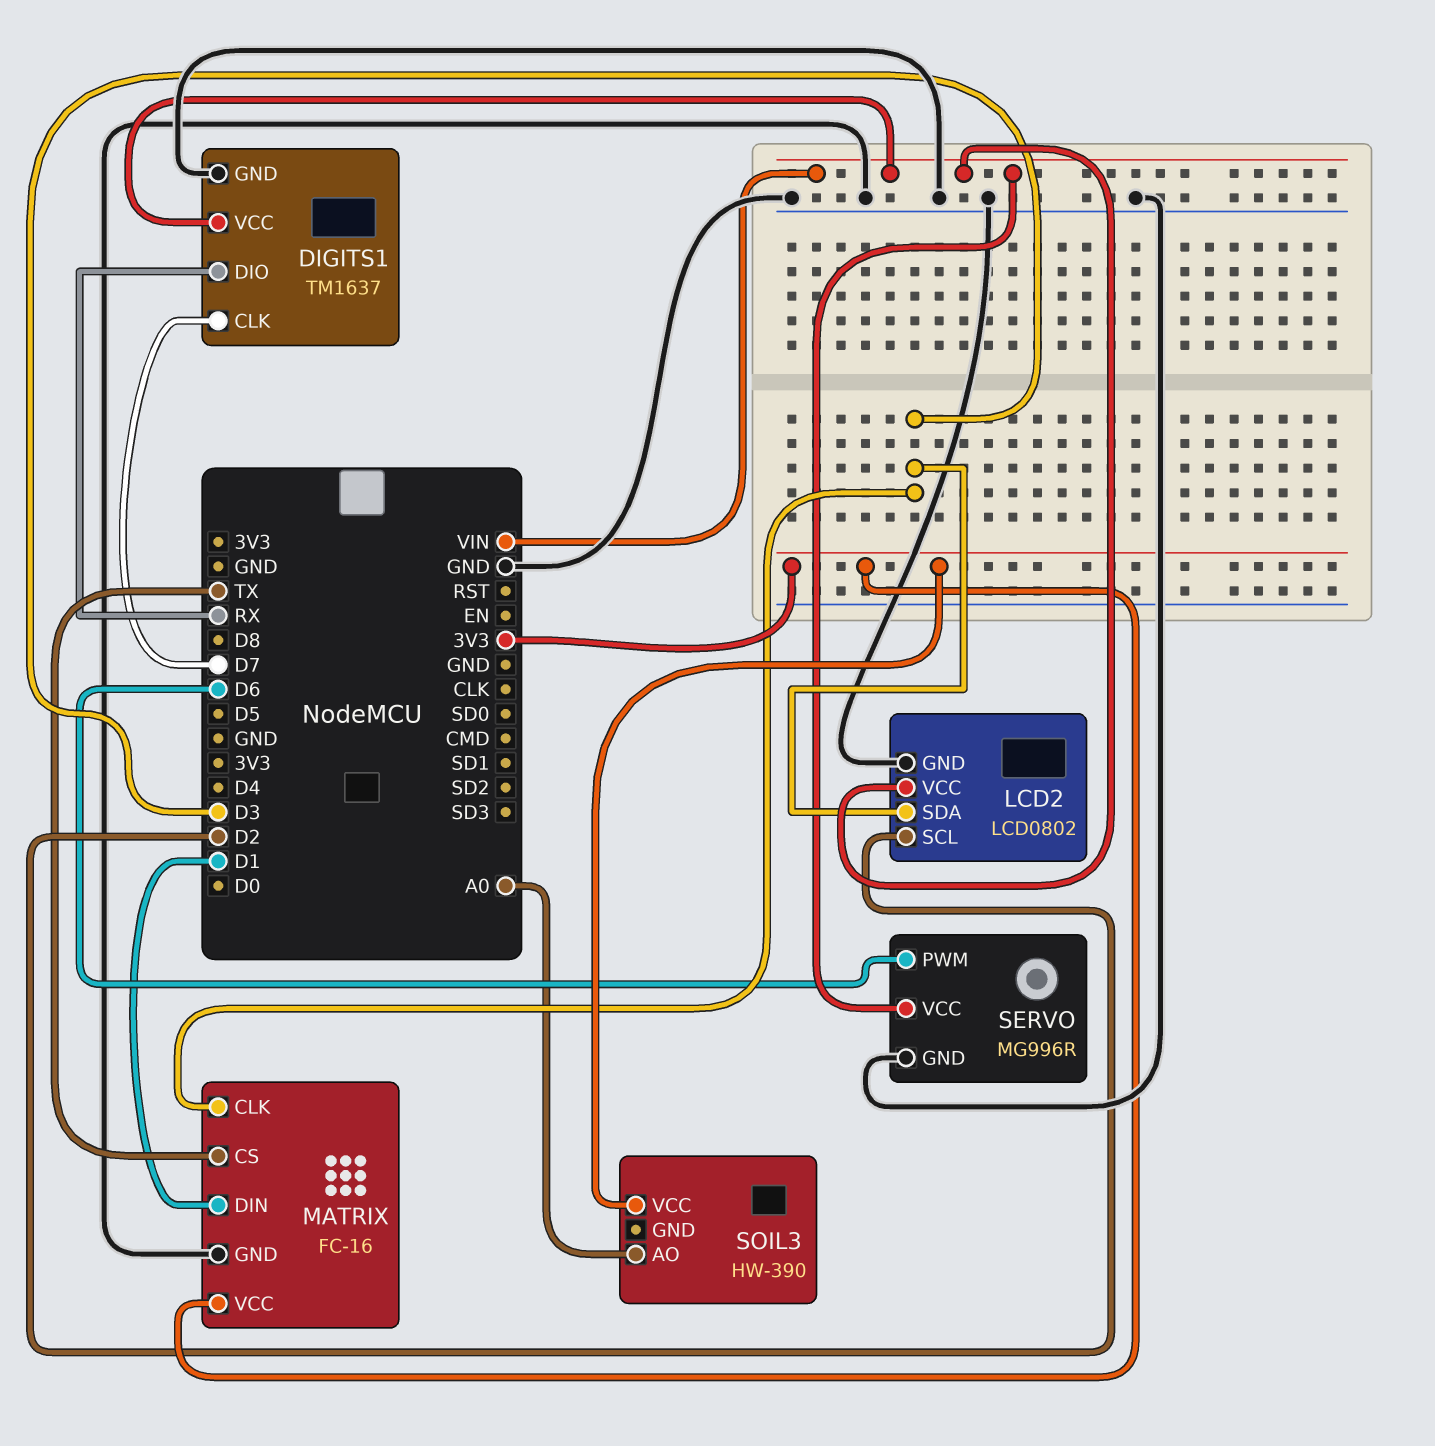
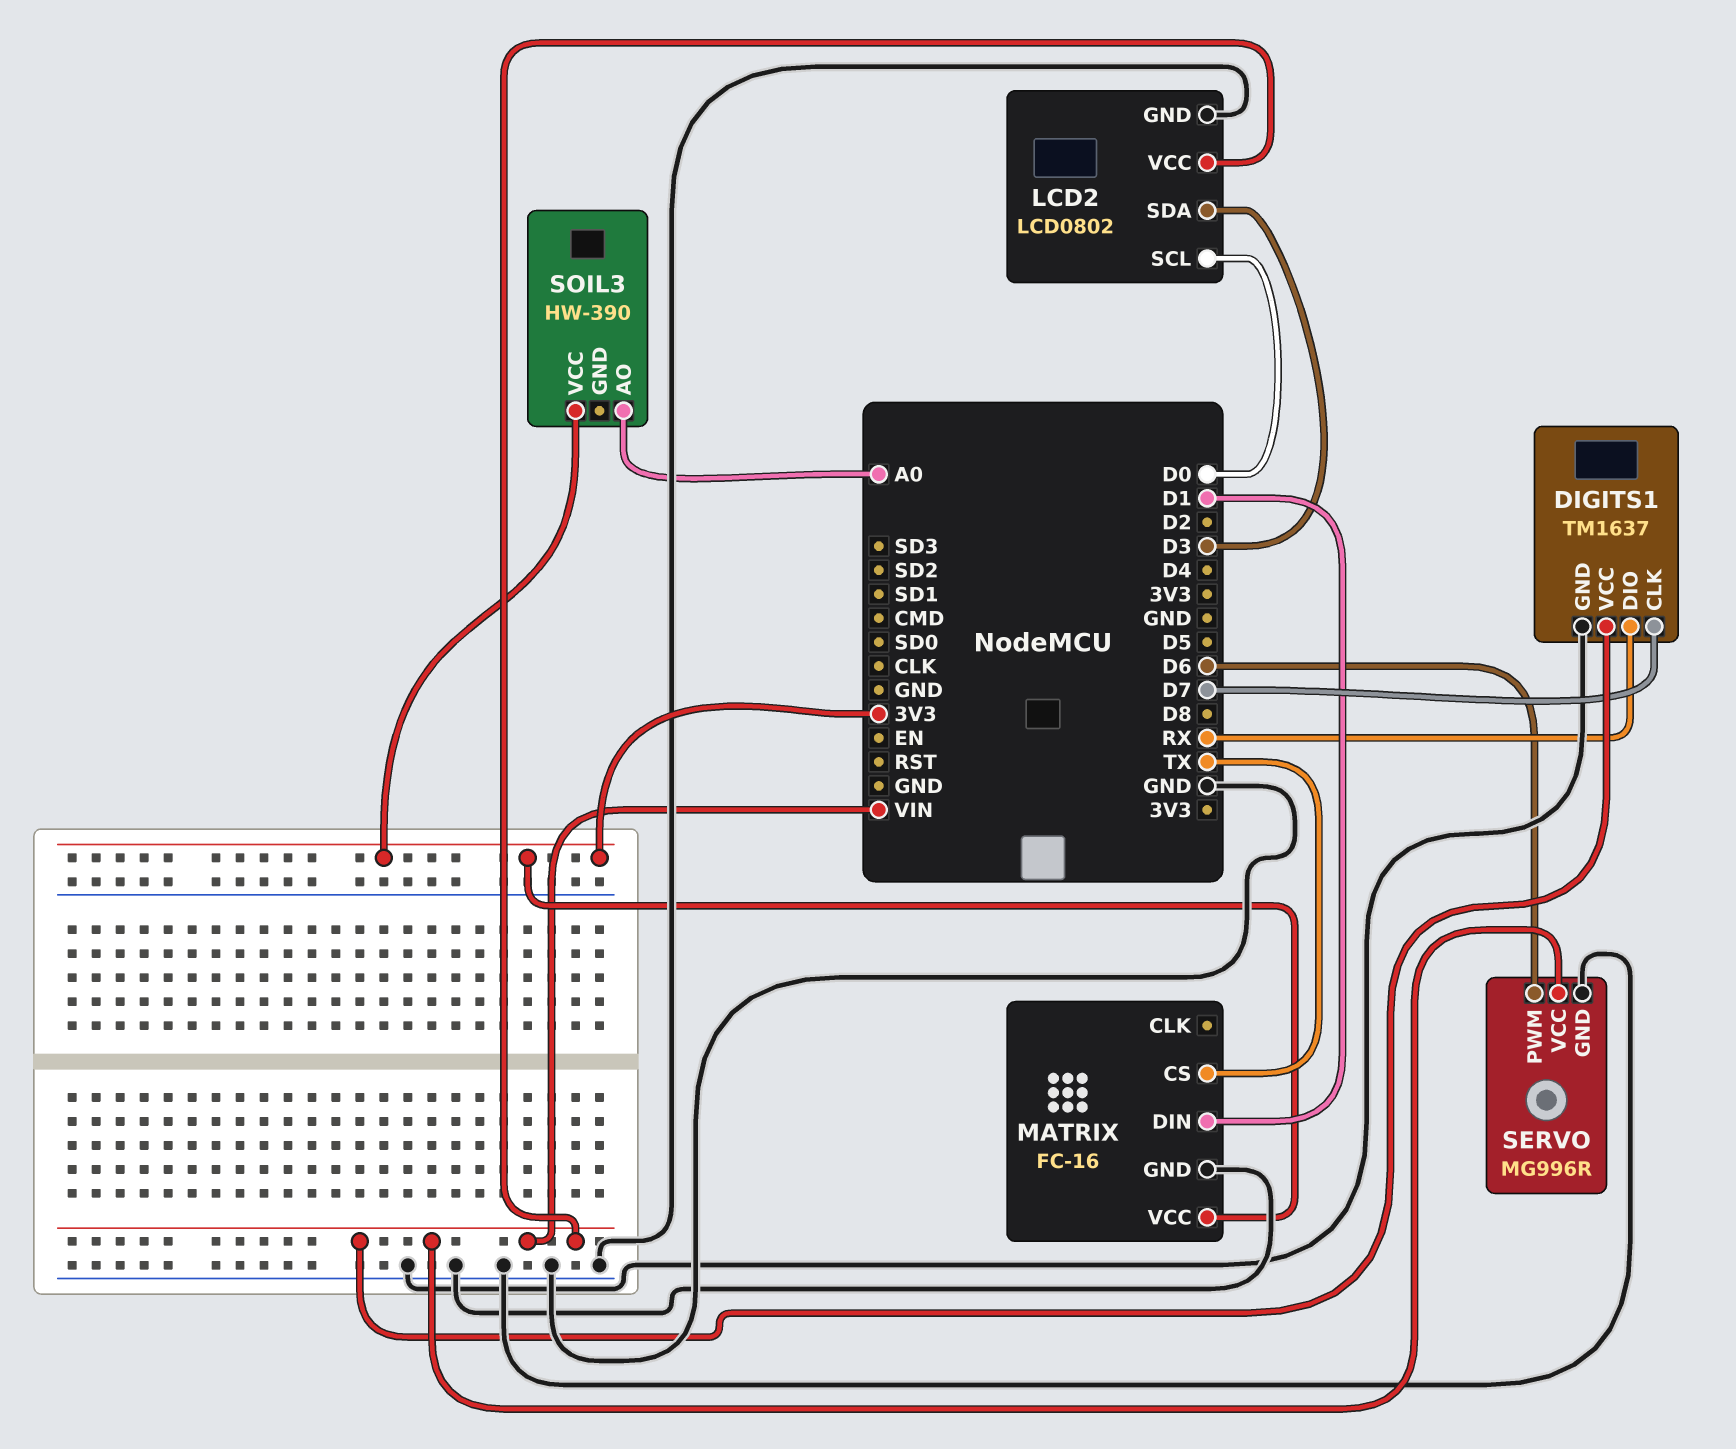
LCD2 pin SCL: D2 -> D0
MATRIX pin CLK: D3 -> none

